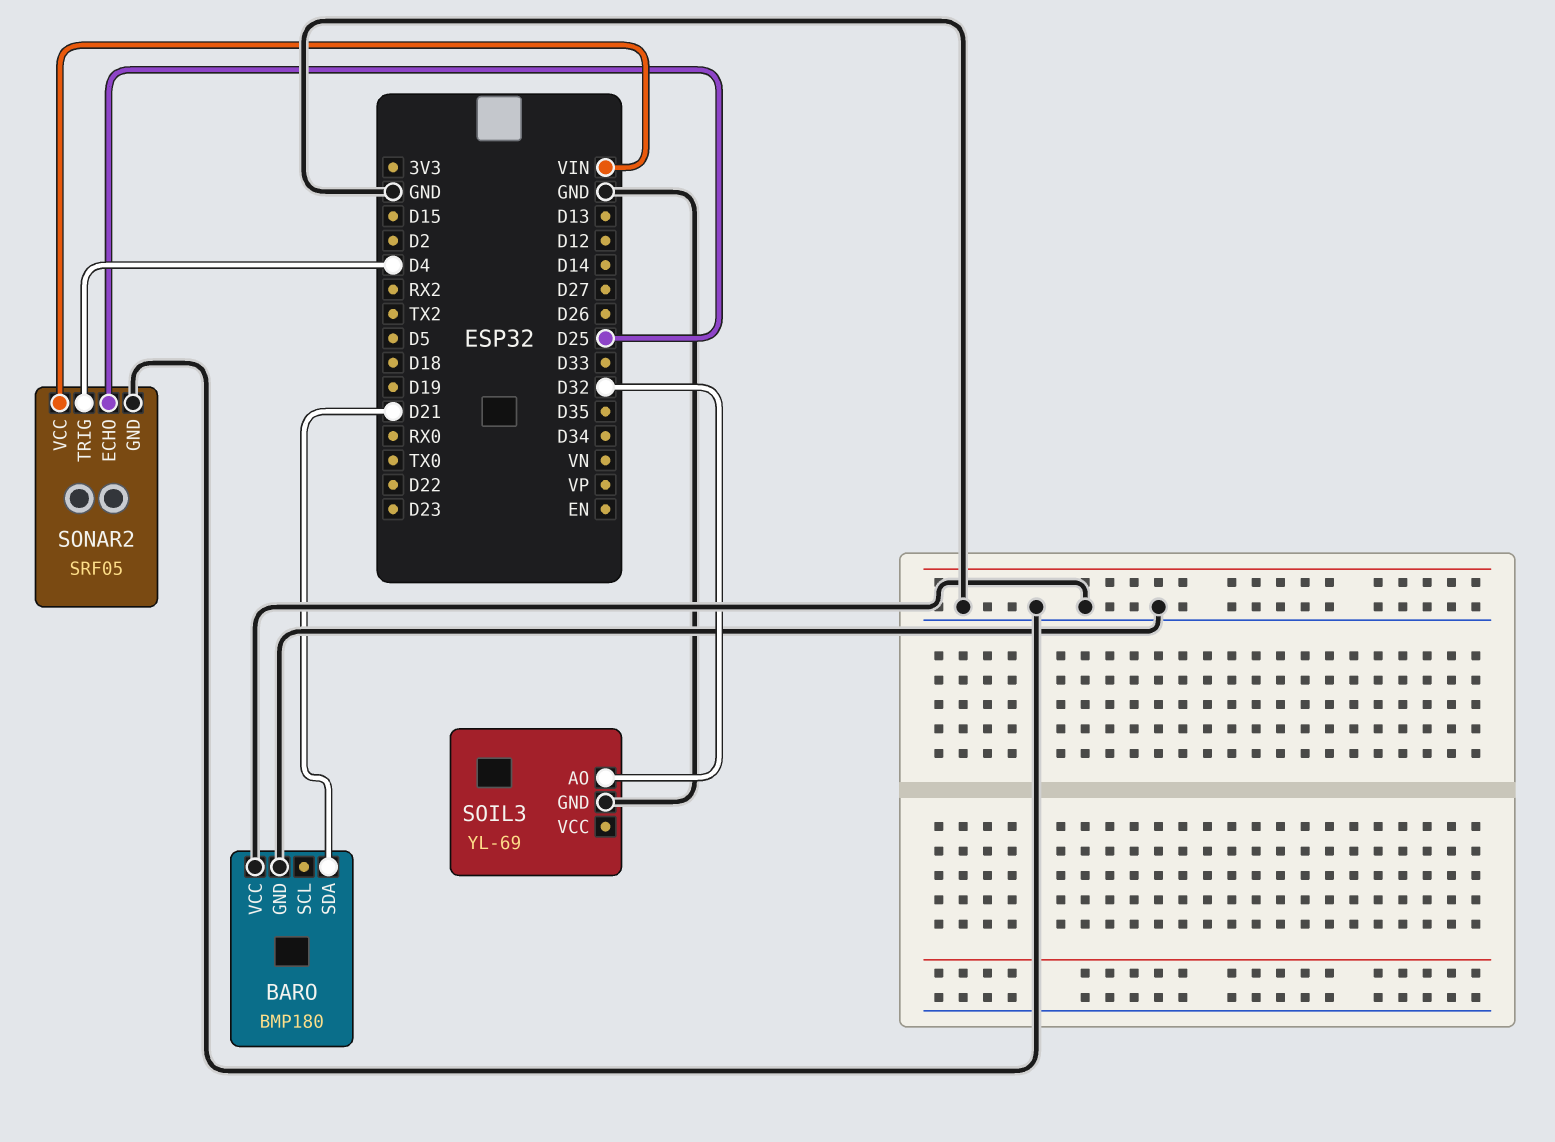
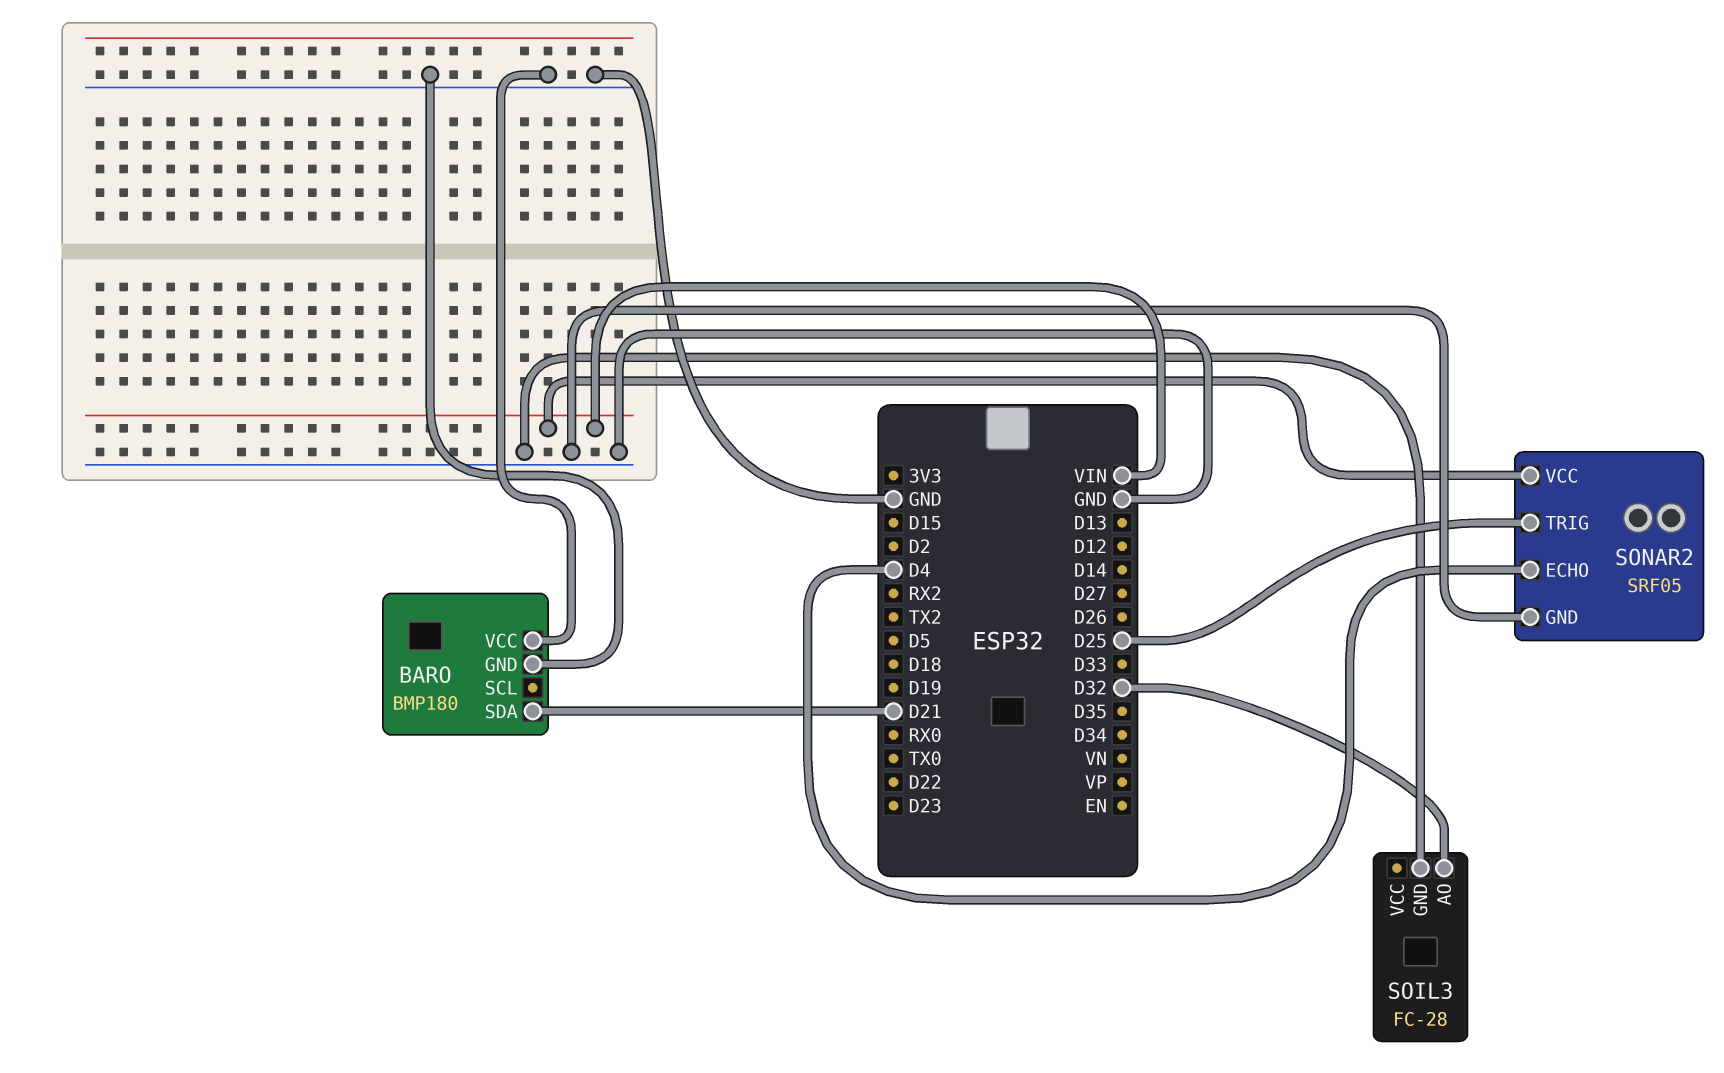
SOIL3: YL-69 -> FC-28
SONAR2 pin ECHO: D25 -> D4
SONAR2 pin TRIG: D4 -> D25

